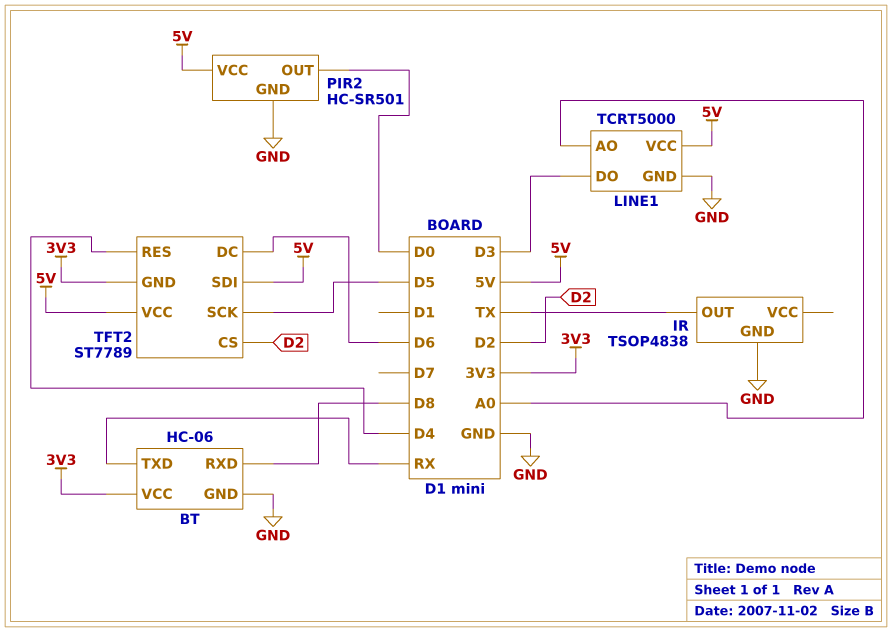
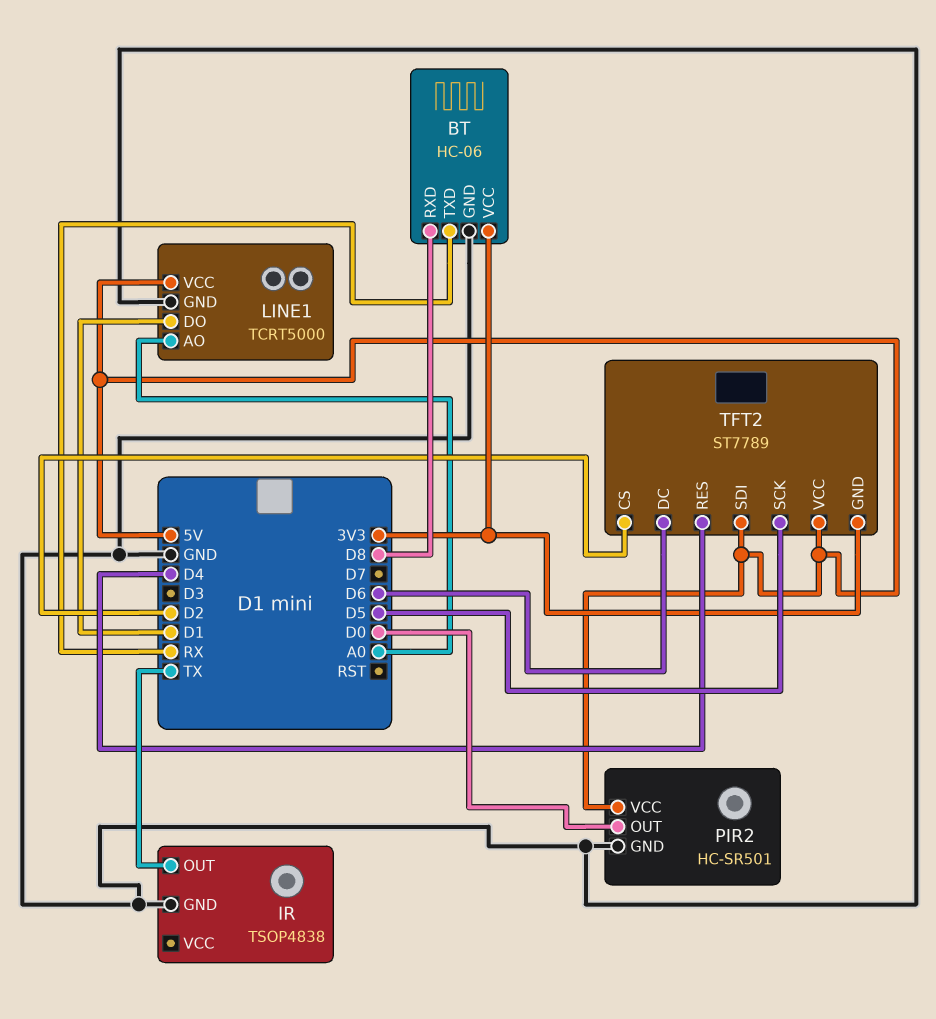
LINE1 pin DO: D3 -> D1

